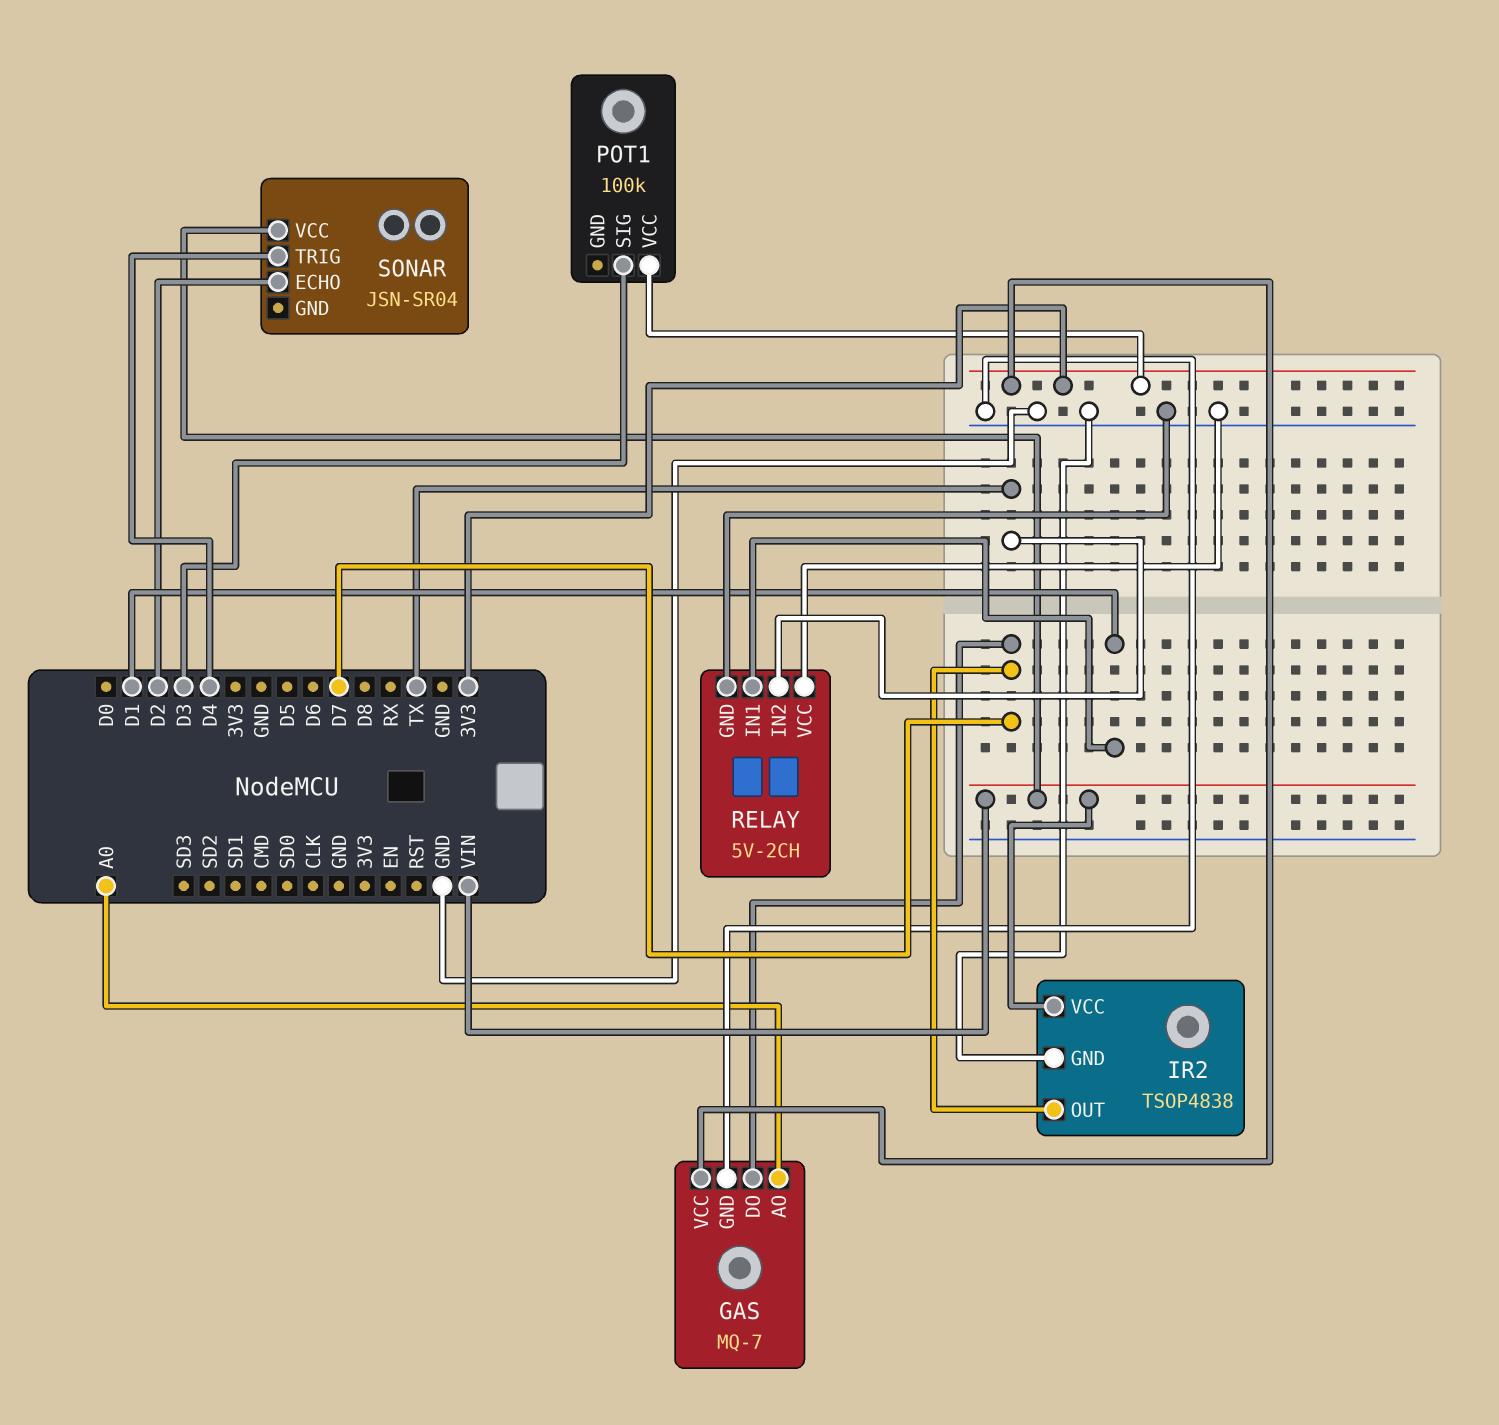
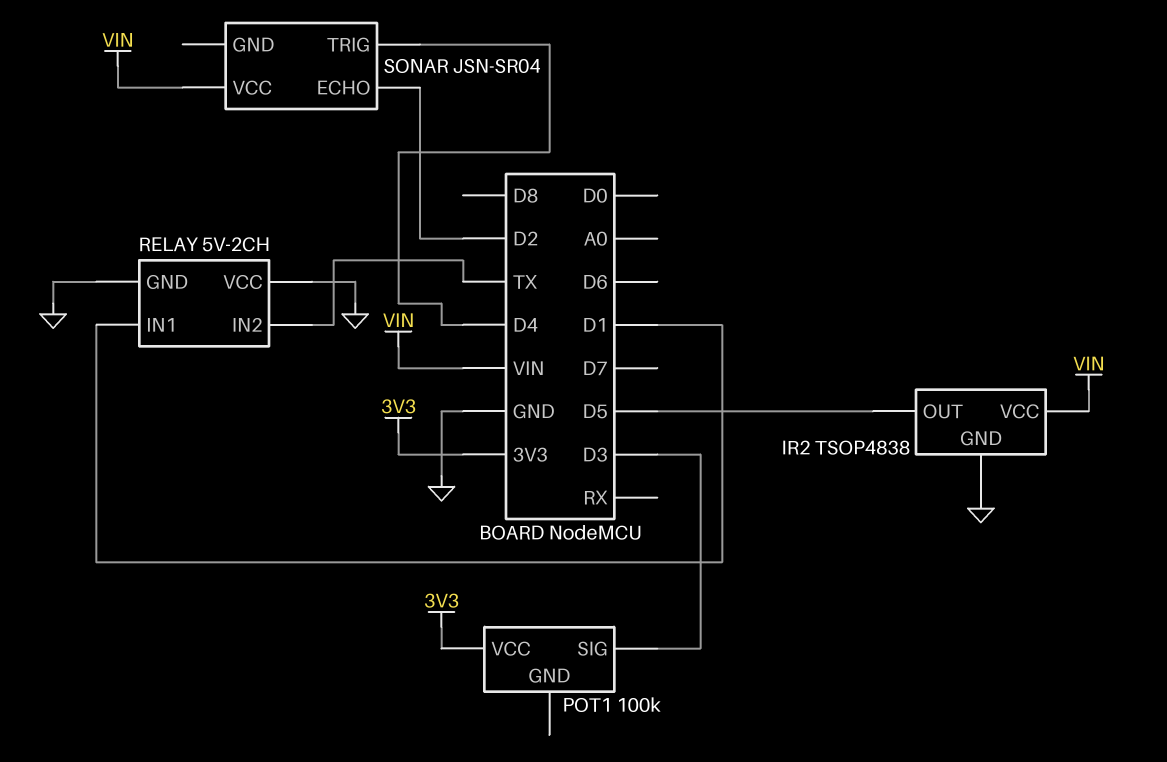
GAS: MQ-7 -> none
GAS pin AO: A0 -> none
GAS pin DO: D7 -> none
GAS pin GND: GND -> none
GAS pin VCC: 3V3 -> none
IR2 pin OUT: D7 -> D5

